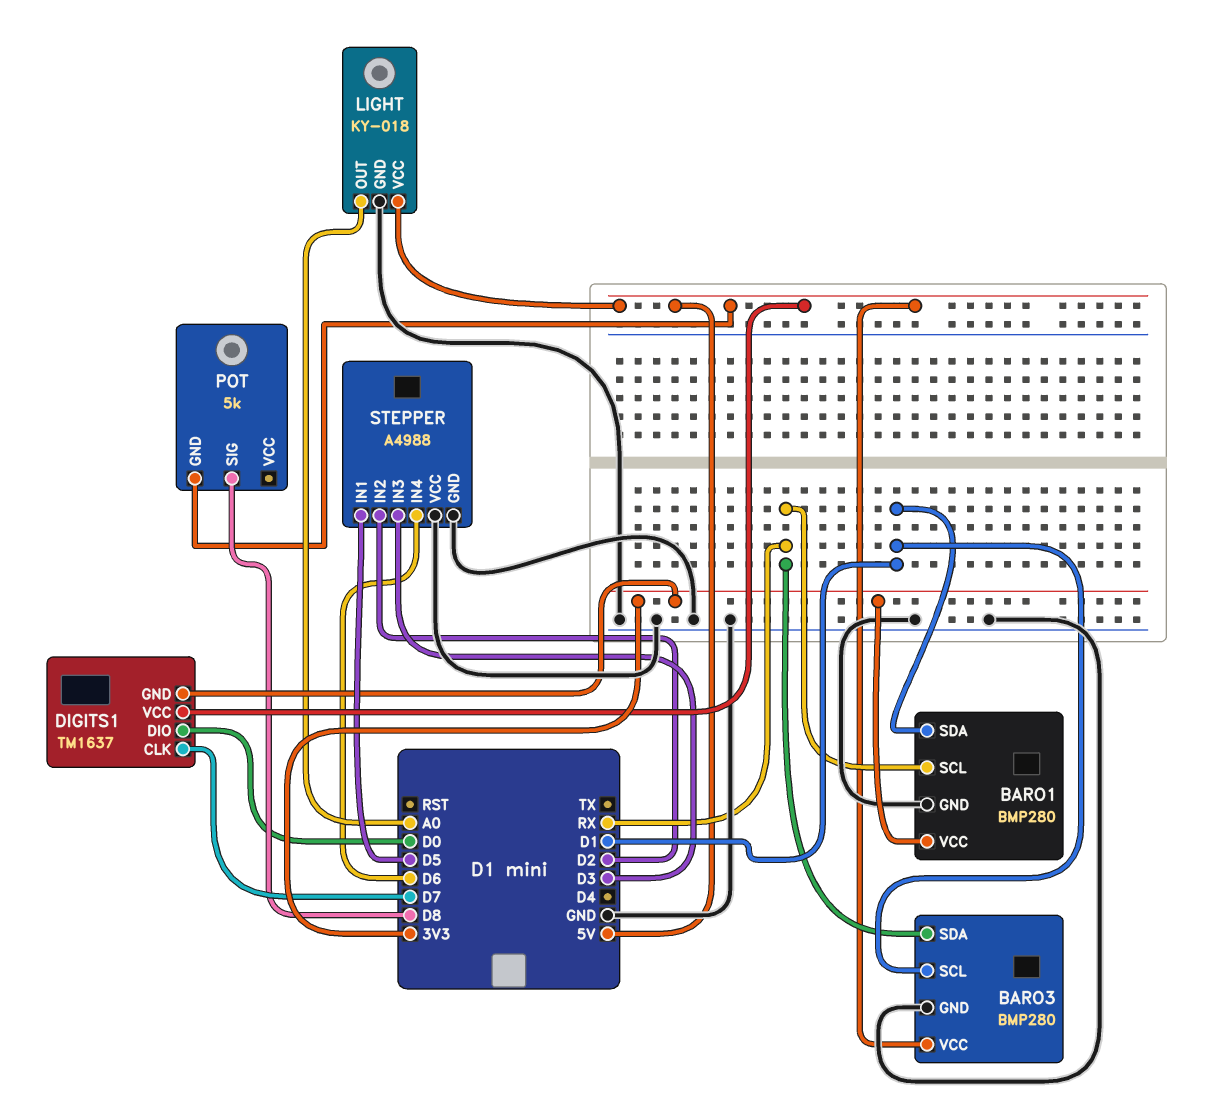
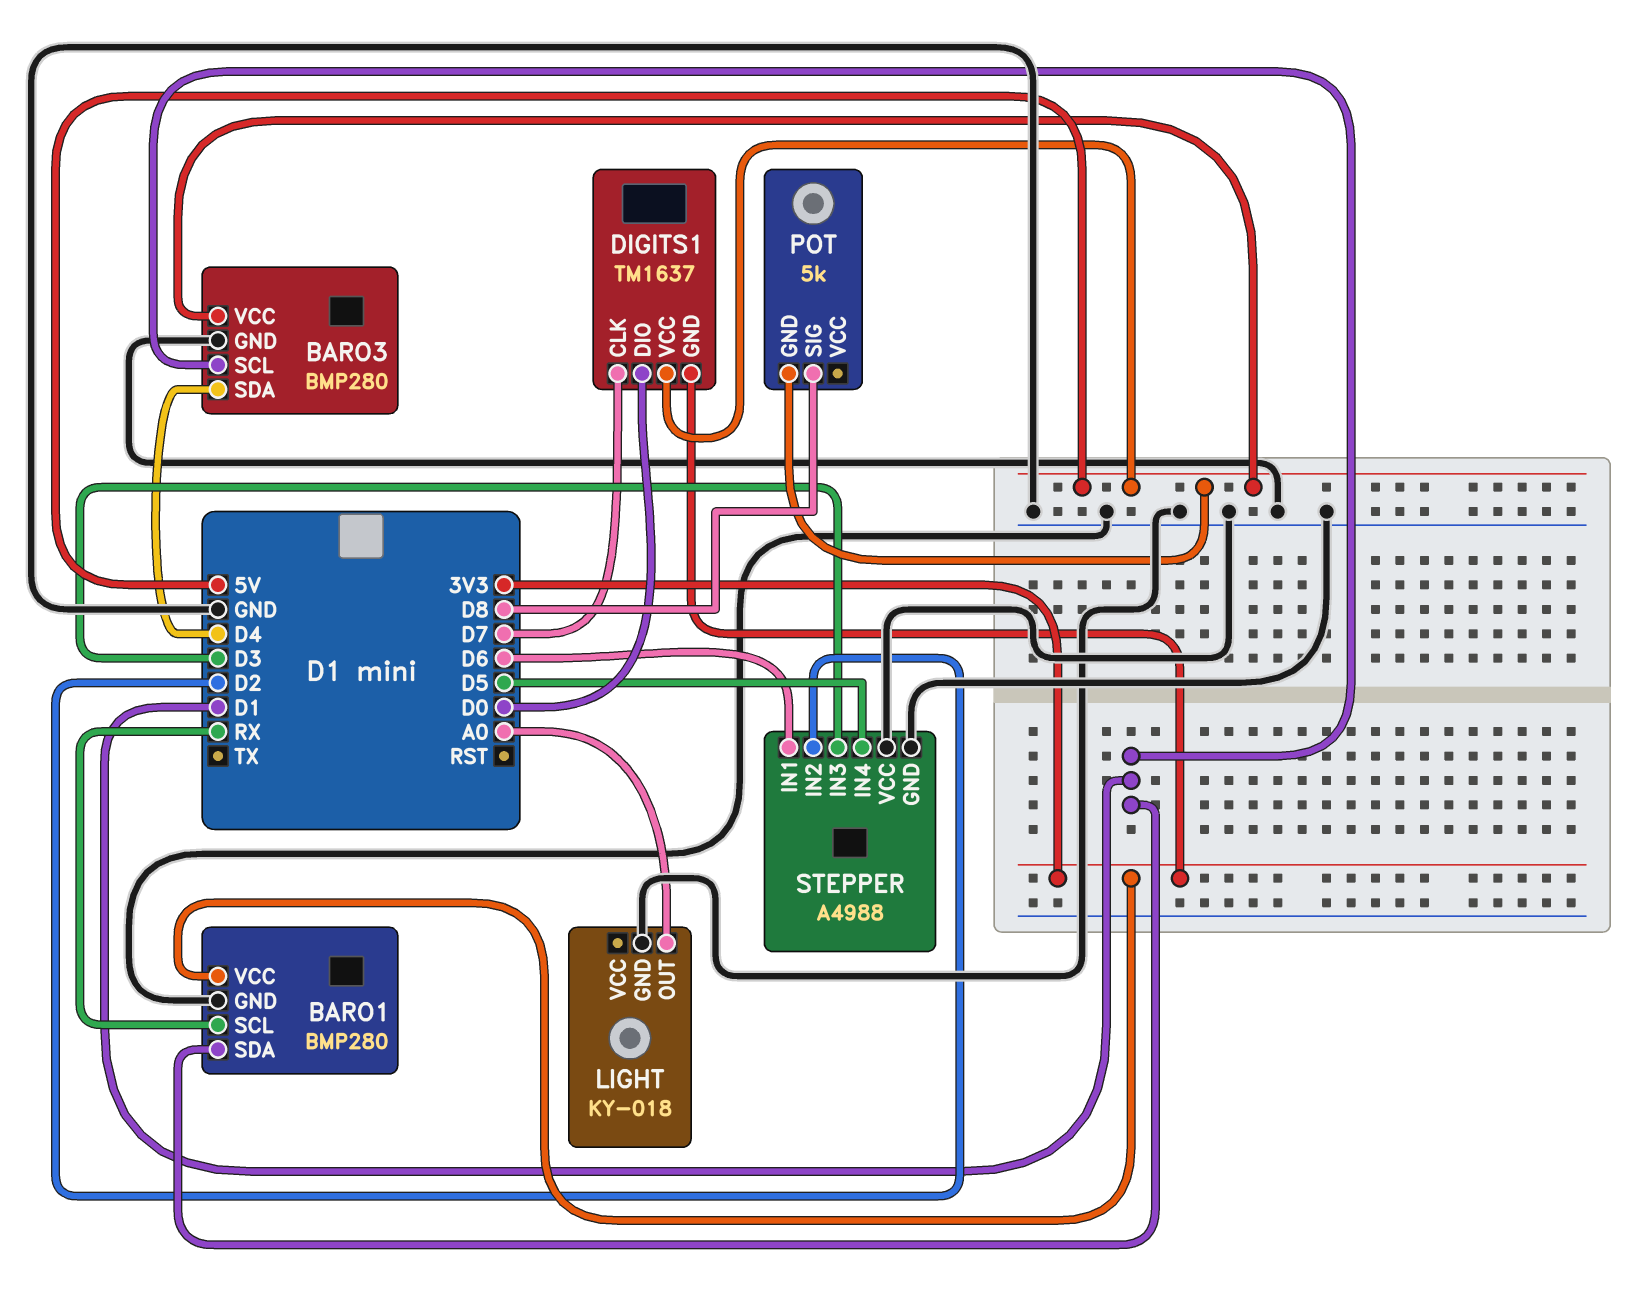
BARO3 pin SDA: RX -> D4
LIGHT pin VCC: 5V -> none
STEPPER pin IN1: D5 -> D6
STEPPER pin IN4: D6 -> D5

